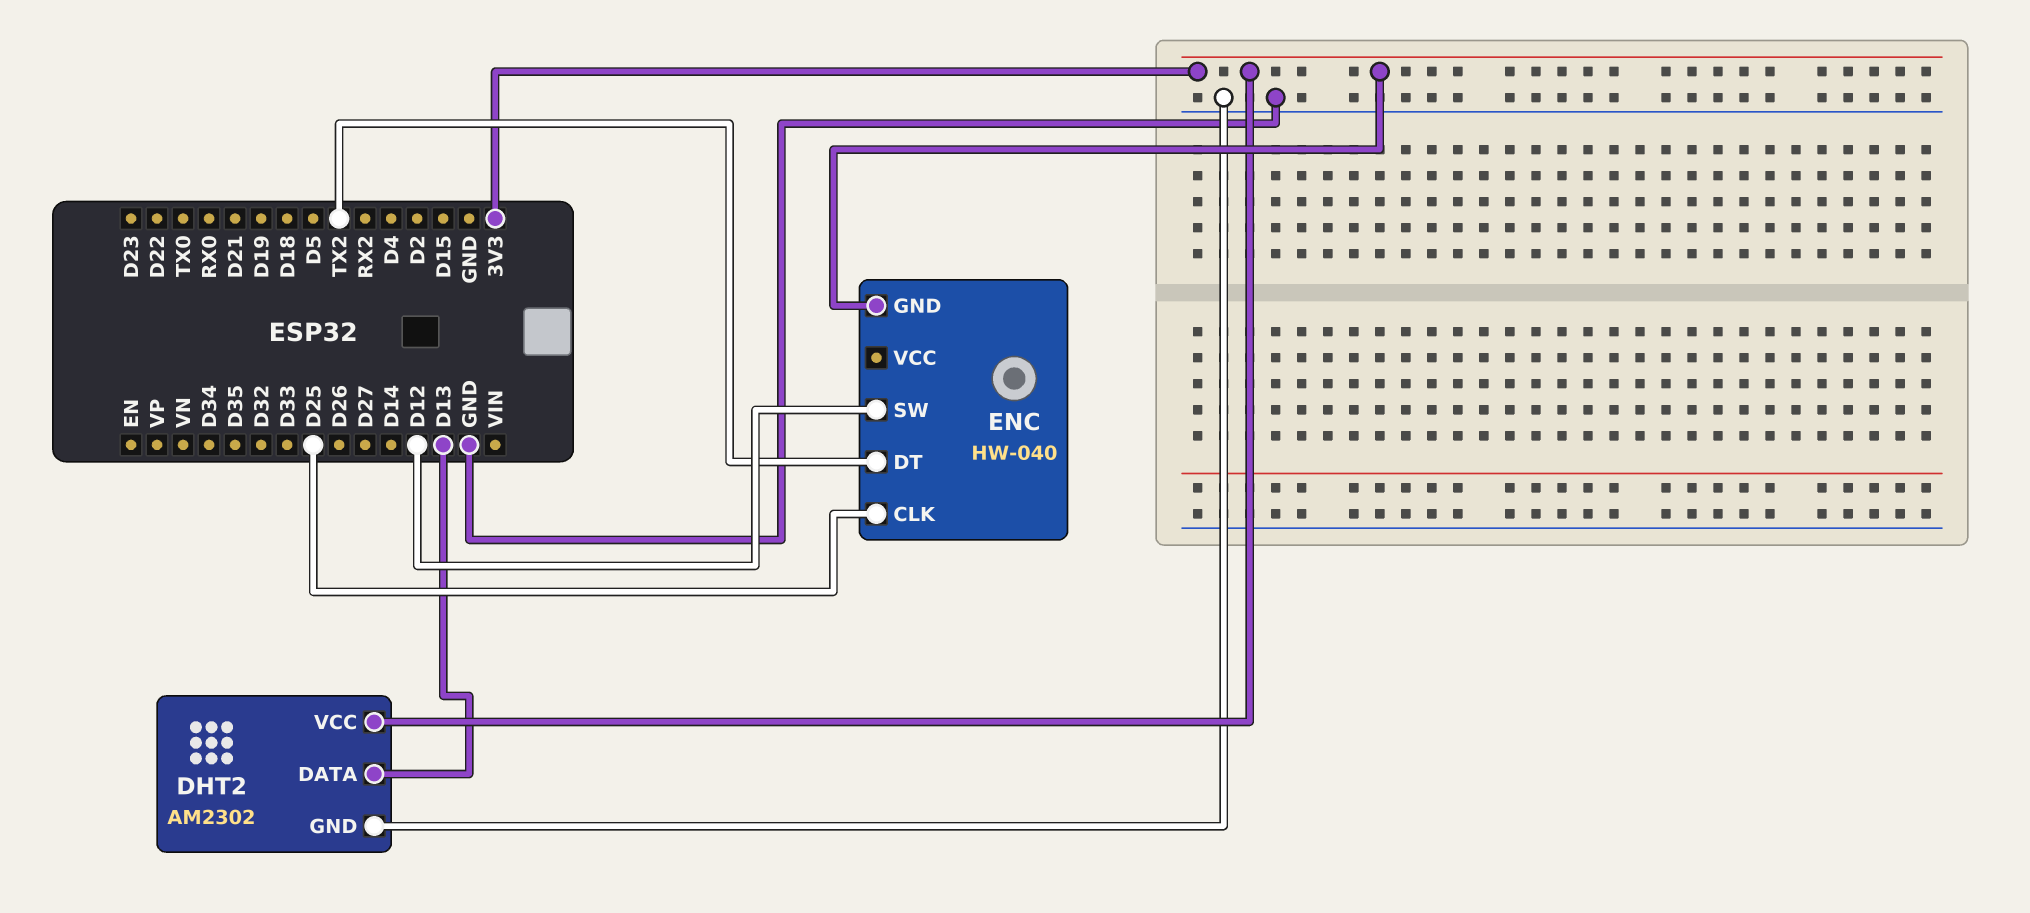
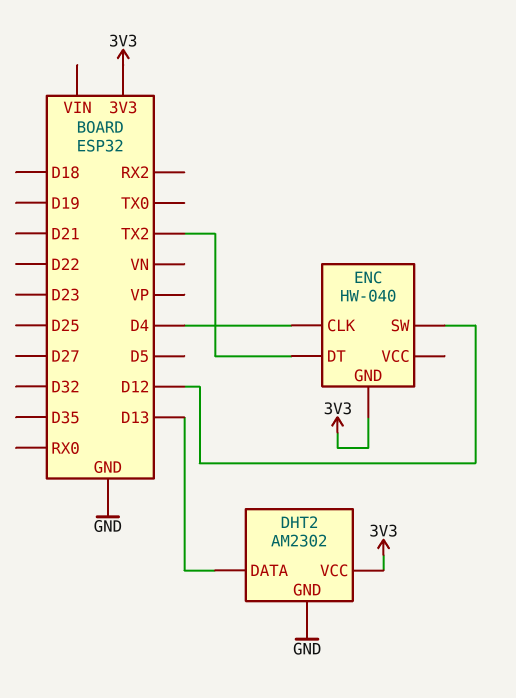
ENC pin CLK: D25 -> D4

